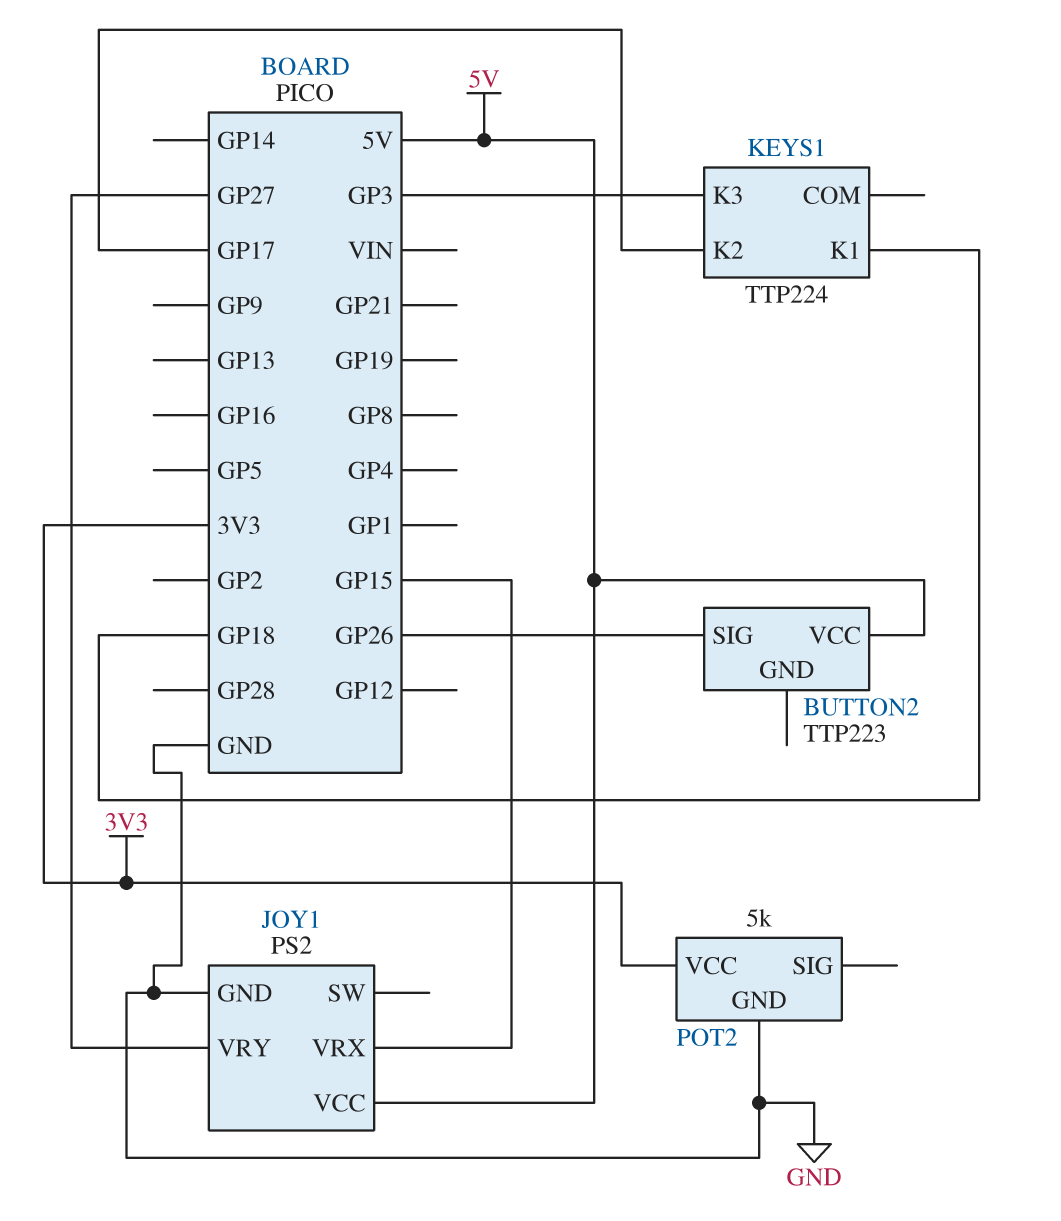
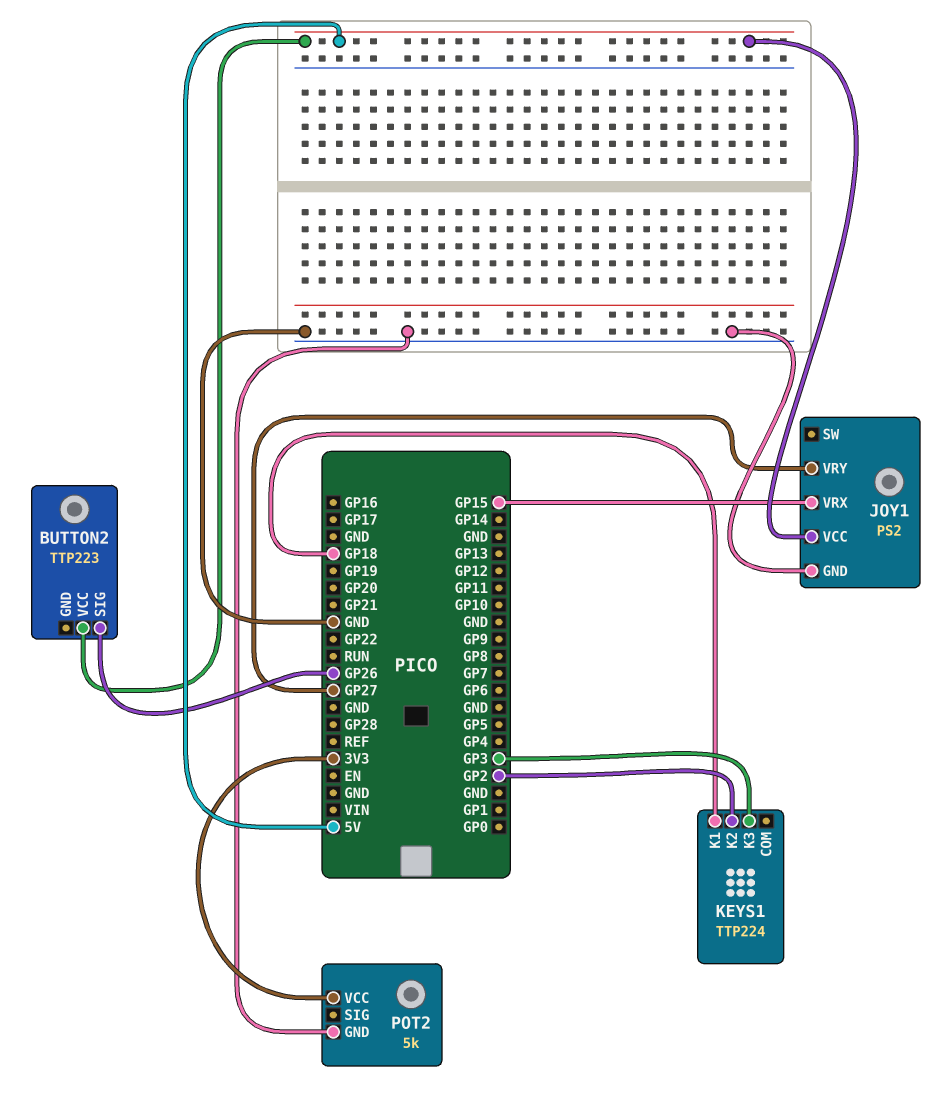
KEYS1 pin K2: GP17 -> GP2

